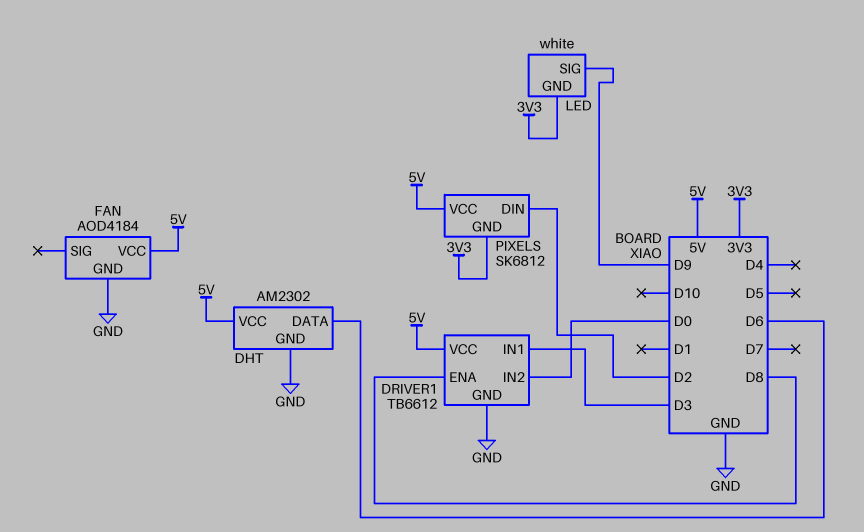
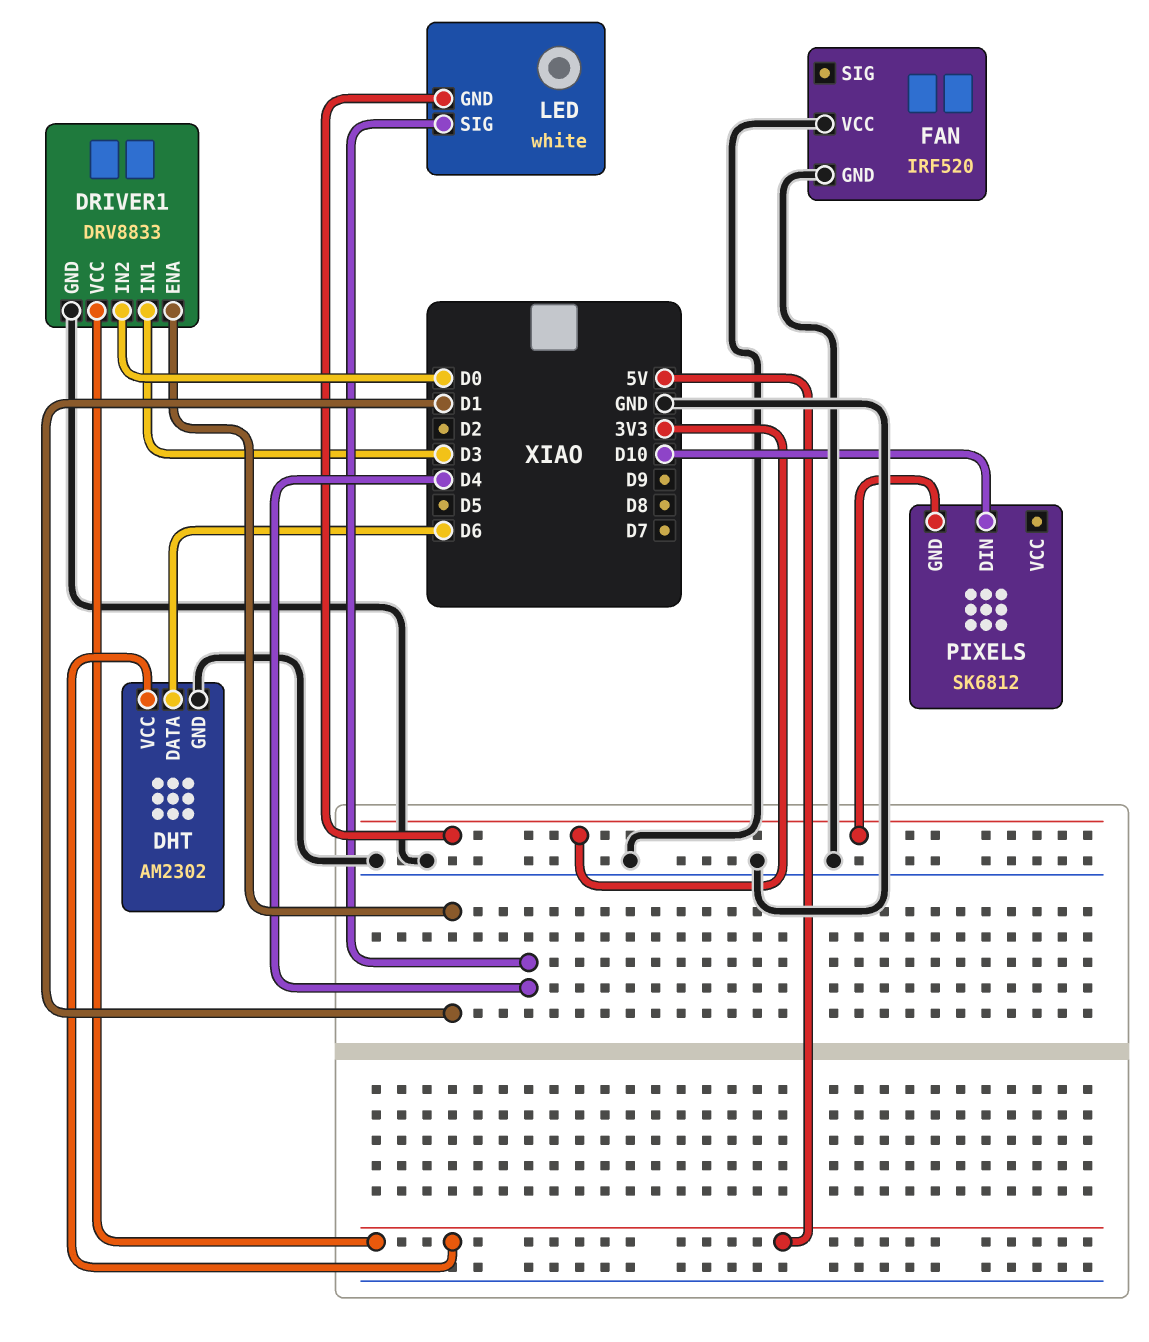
DRIVER1: TB6612 -> DRV8833
DRIVER1 pin ENA: D8 -> D1
FAN: AOD4184 -> IRF520
FAN pin VCC: 5V -> GND
LED pin SIG: D9 -> D4
PIXELS pin DIN: D2 -> D10
PIXELS pin VCC: 5V -> none

